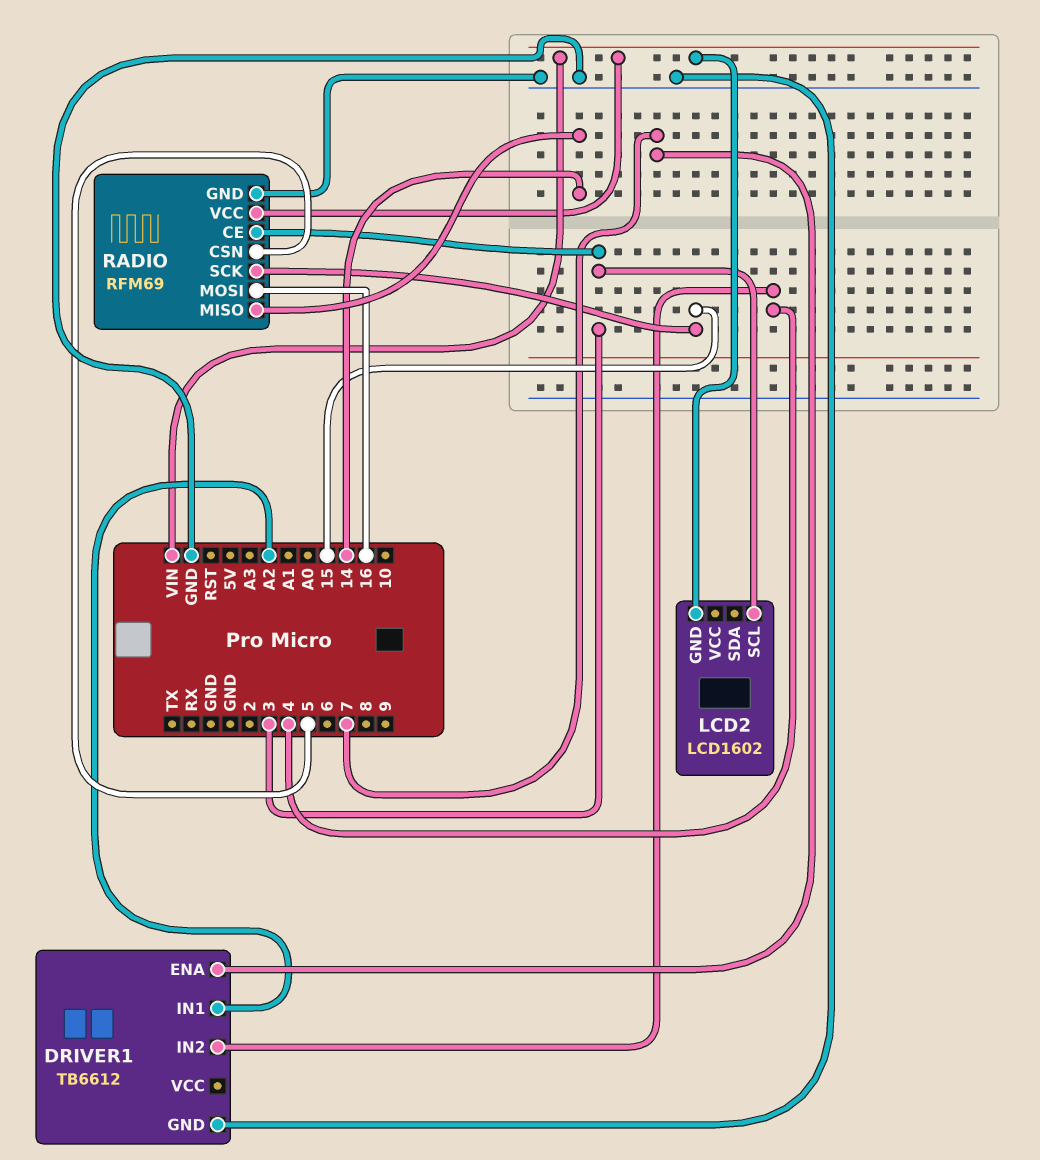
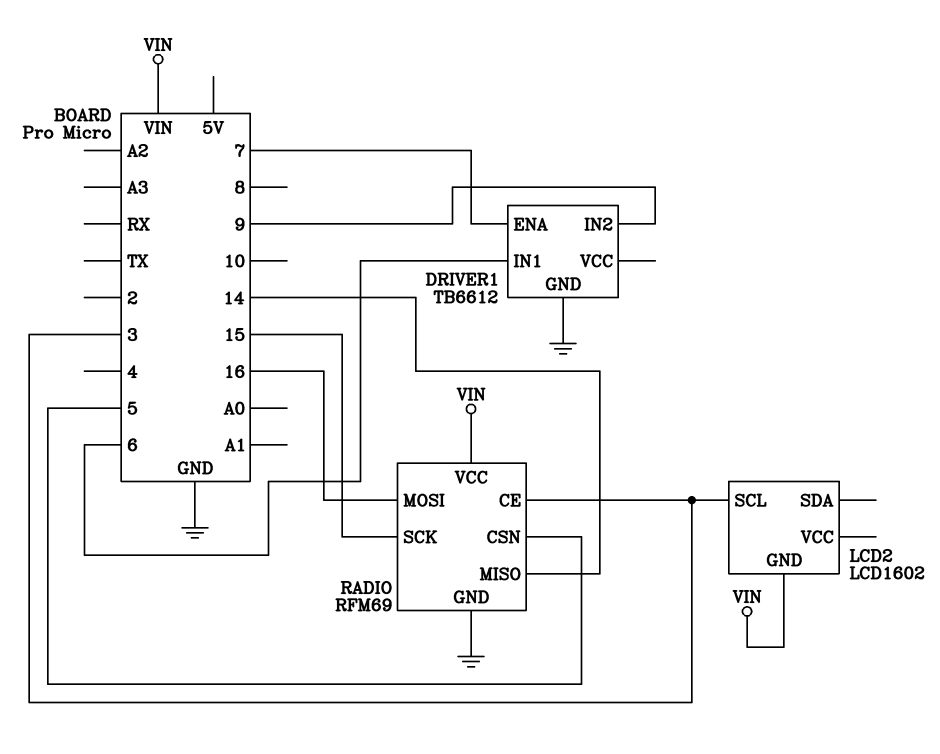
DRIVER1 pin IN1: A2 -> 6
DRIVER1 pin IN2: 4 -> 9

